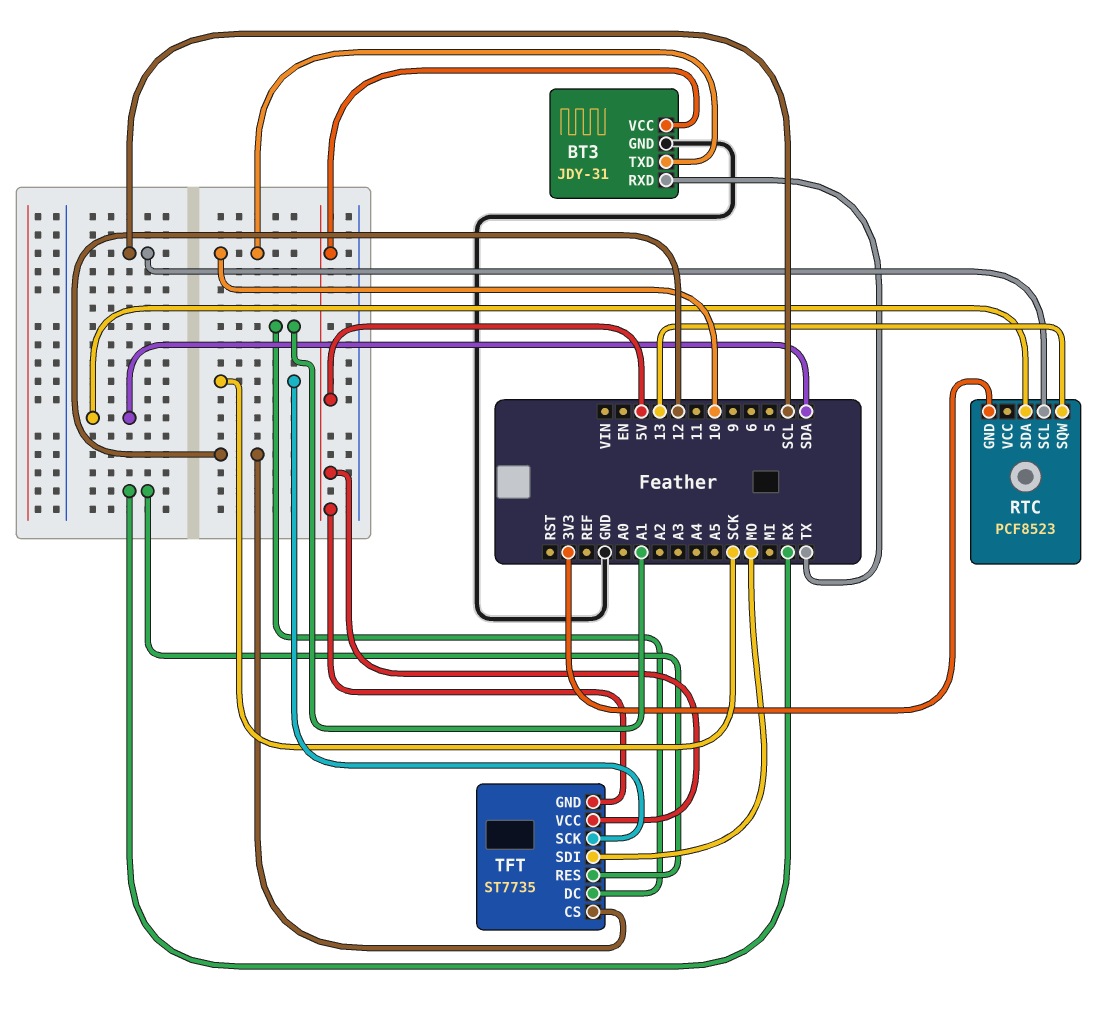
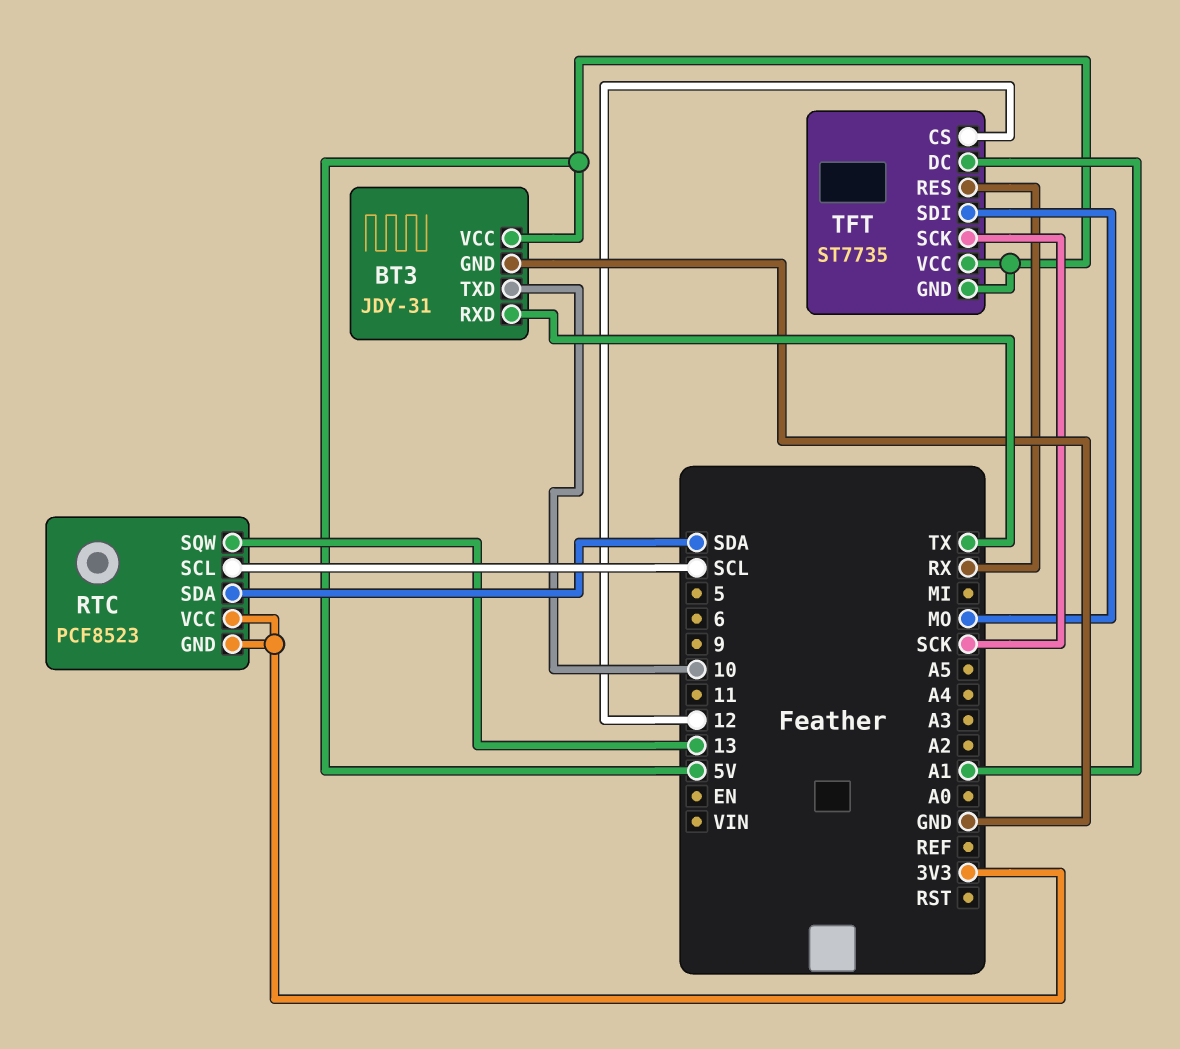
RTC pin VCC: none -> 3V3

